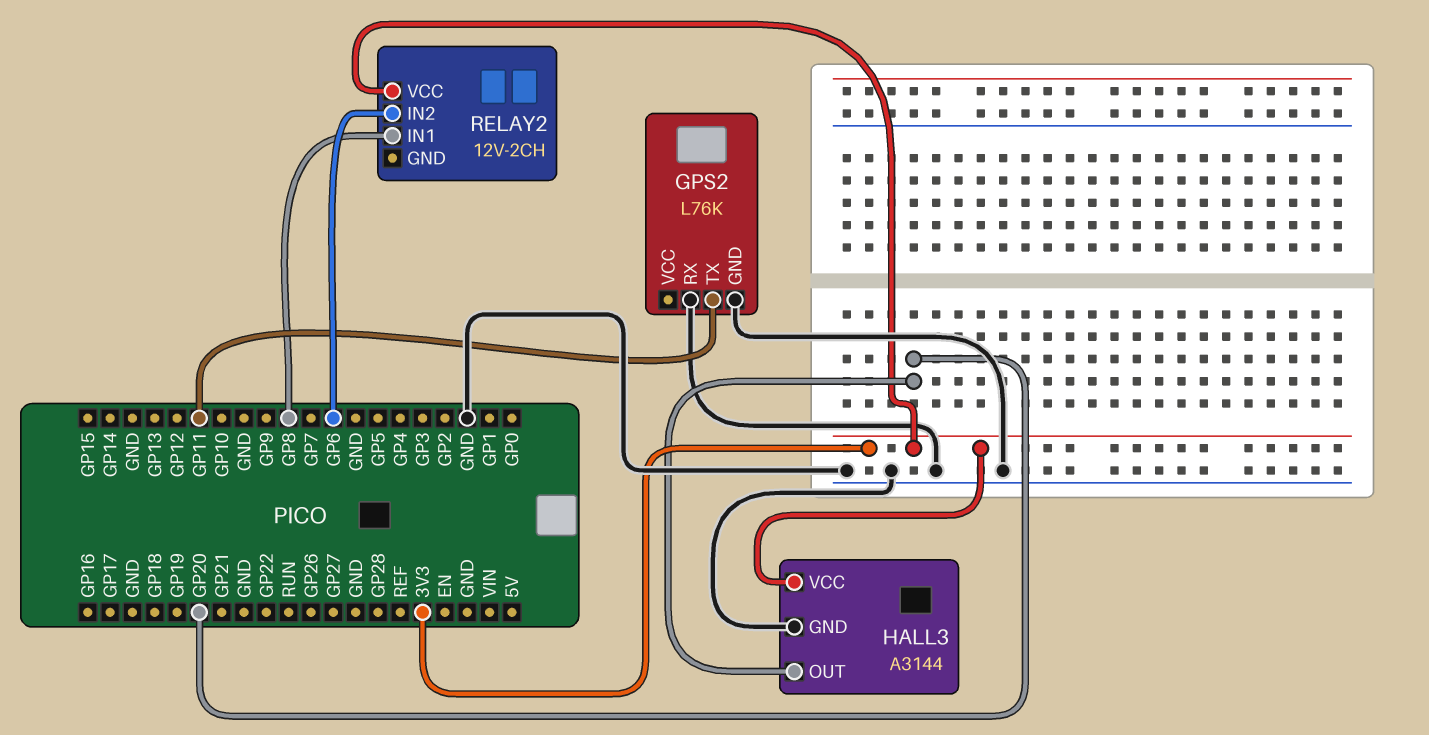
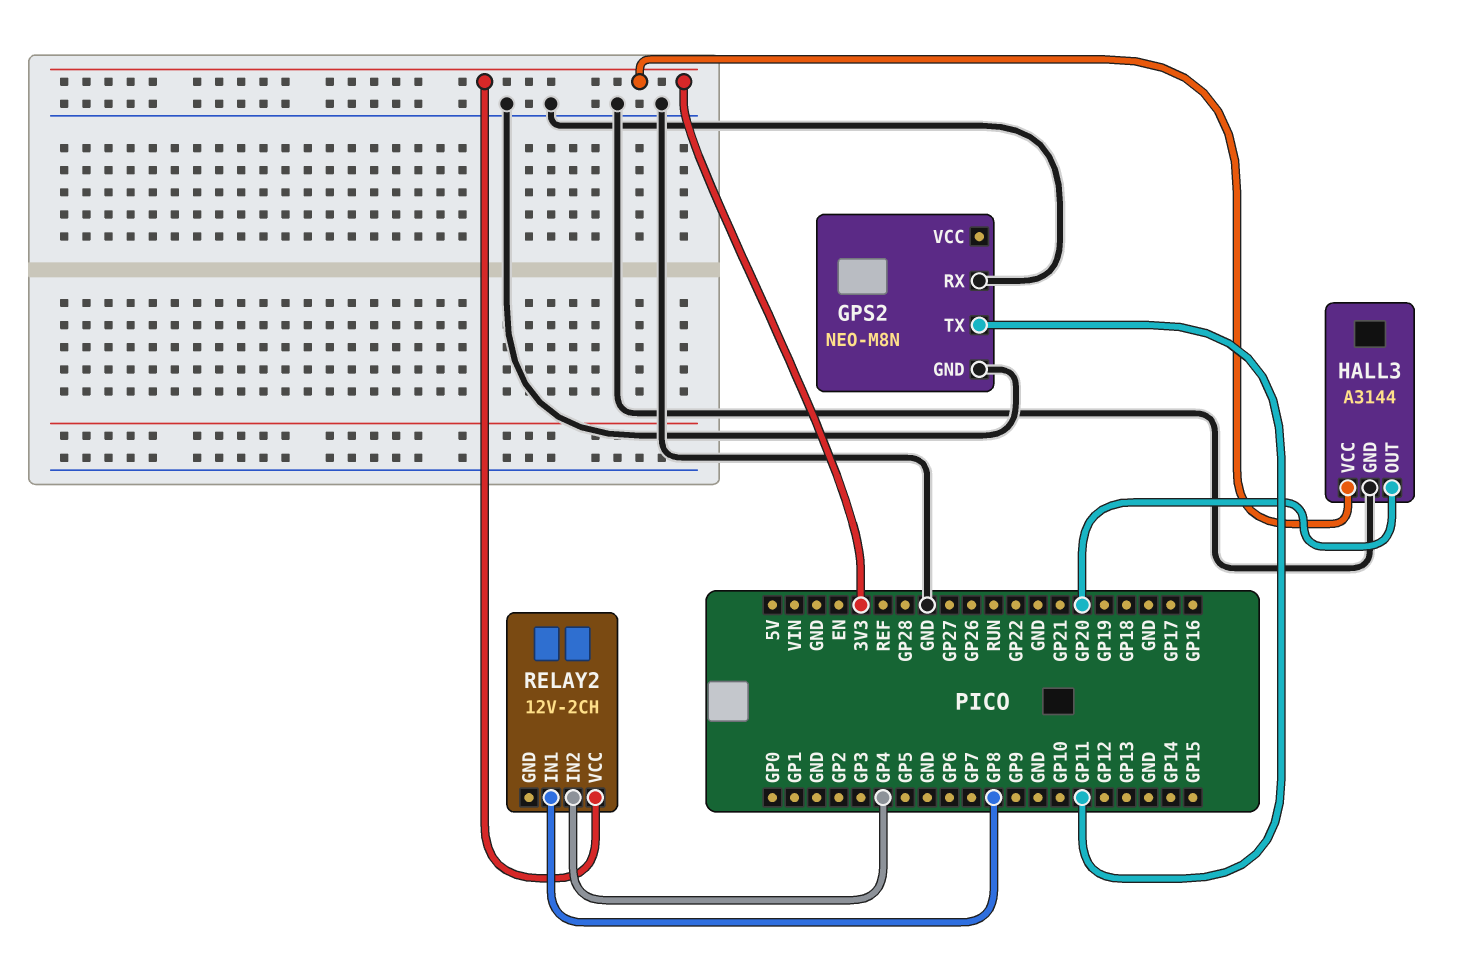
GPS2: L76K -> NEO-M8N
RELAY2 pin IN2: GP6 -> GP4

